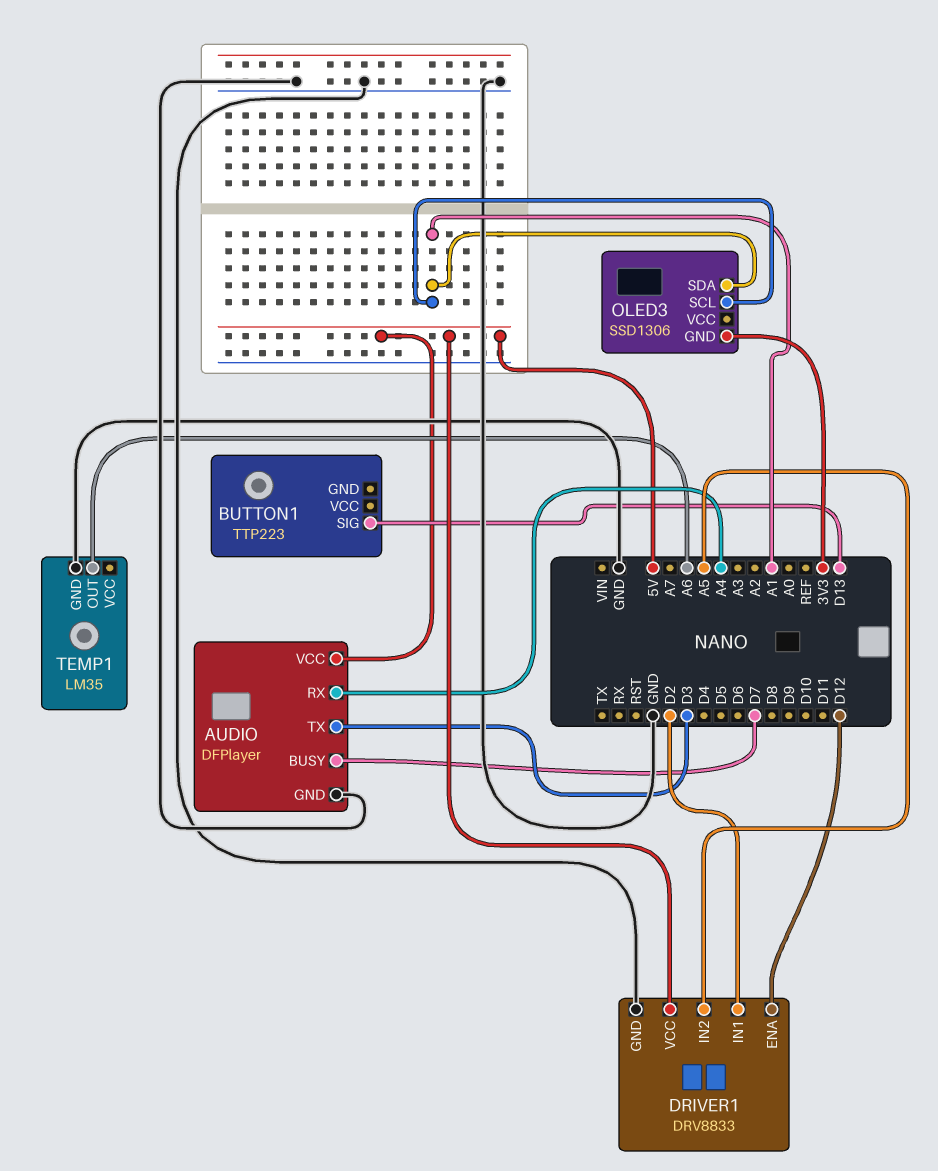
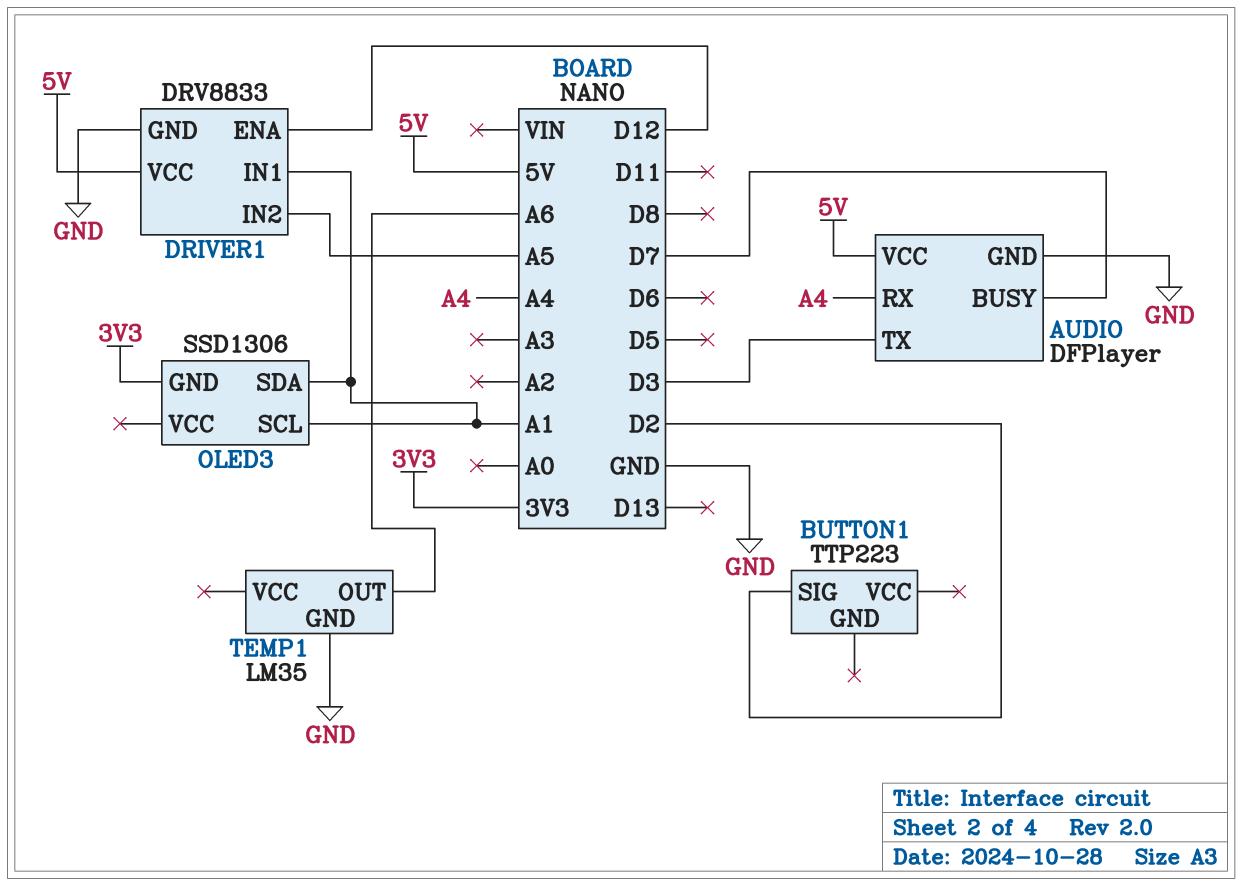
BUTTON1 pin SIG: D13 -> D2
DRIVER1 pin IN1: D2 -> A1

